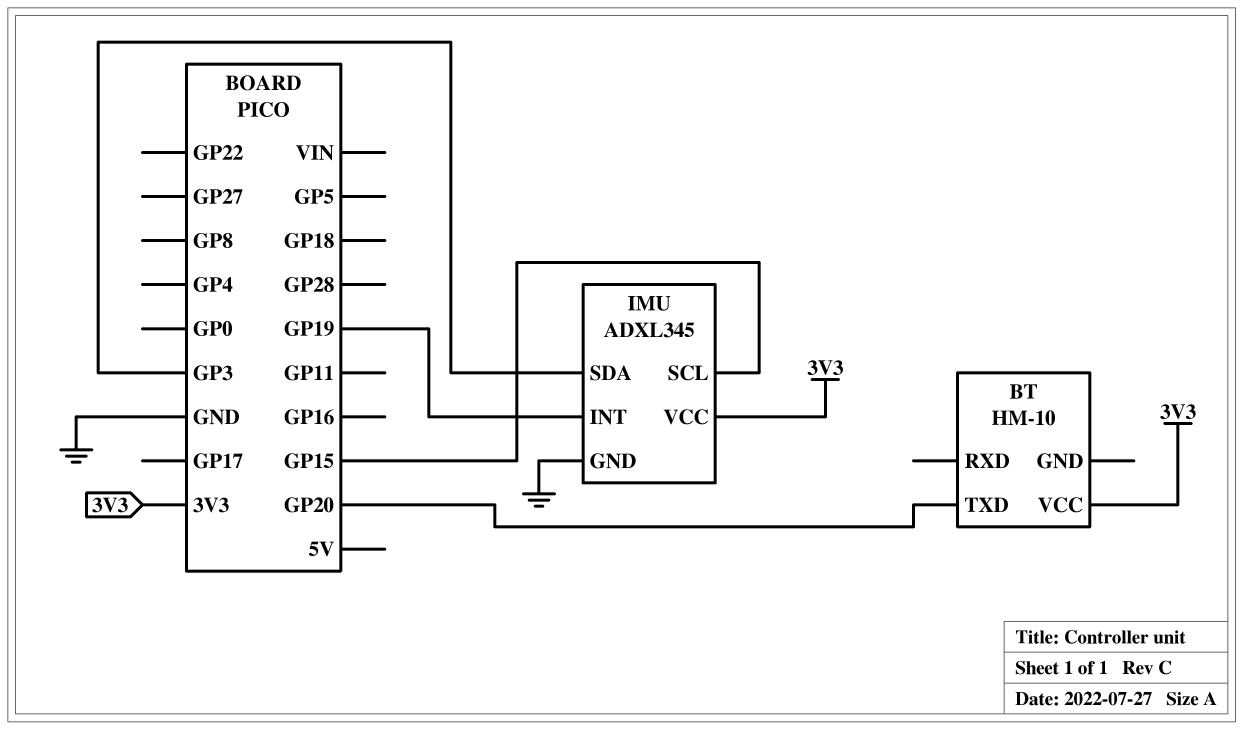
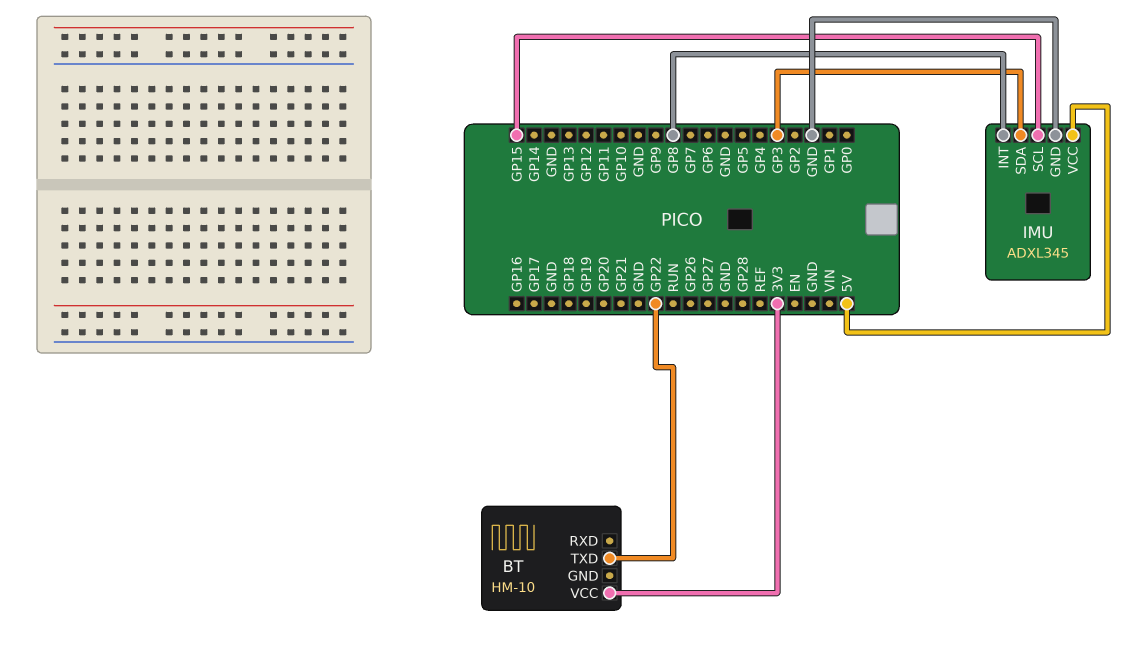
BT pin TXD: GP20 -> GP22
IMU pin INT: GP19 -> GP8
IMU pin VCC: 3V3 -> 5V

